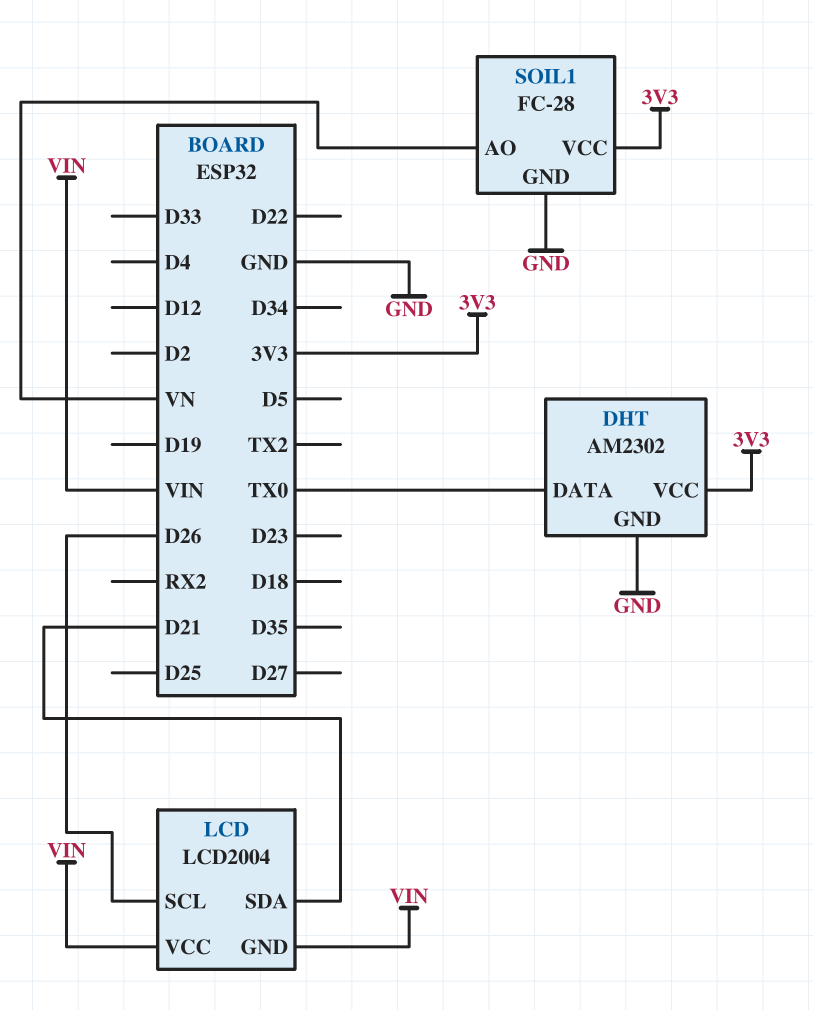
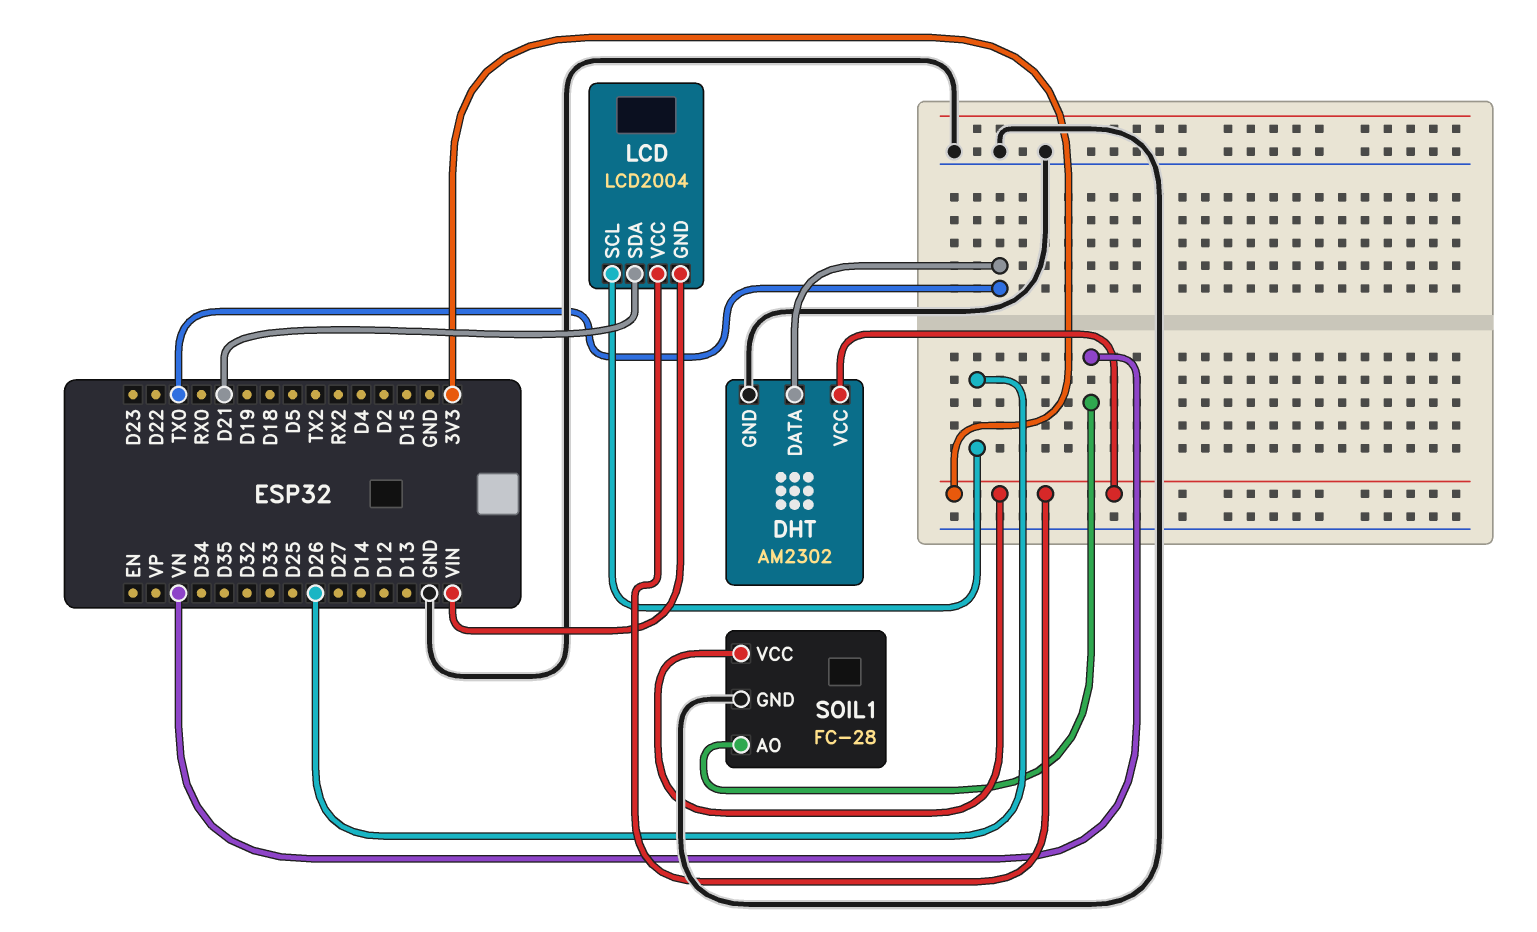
LCD pin VCC: VIN -> 3V3

